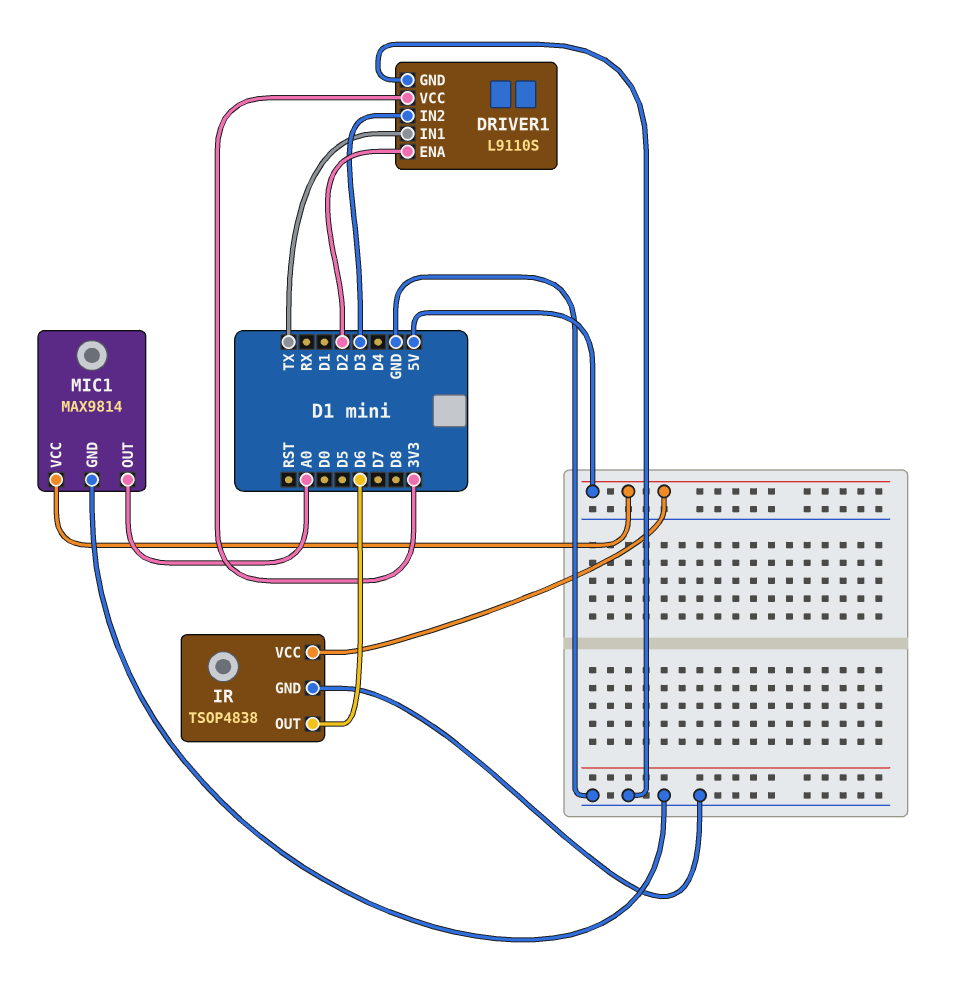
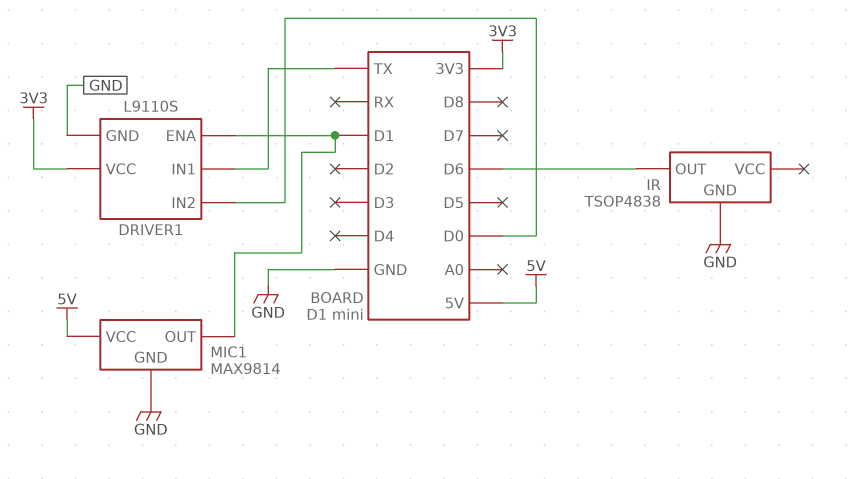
DRIVER1 pin ENA: D2 -> D1
DRIVER1 pin IN2: D3 -> D0
IR pin VCC: 5V -> none
MIC1 pin OUT: A0 -> D1

